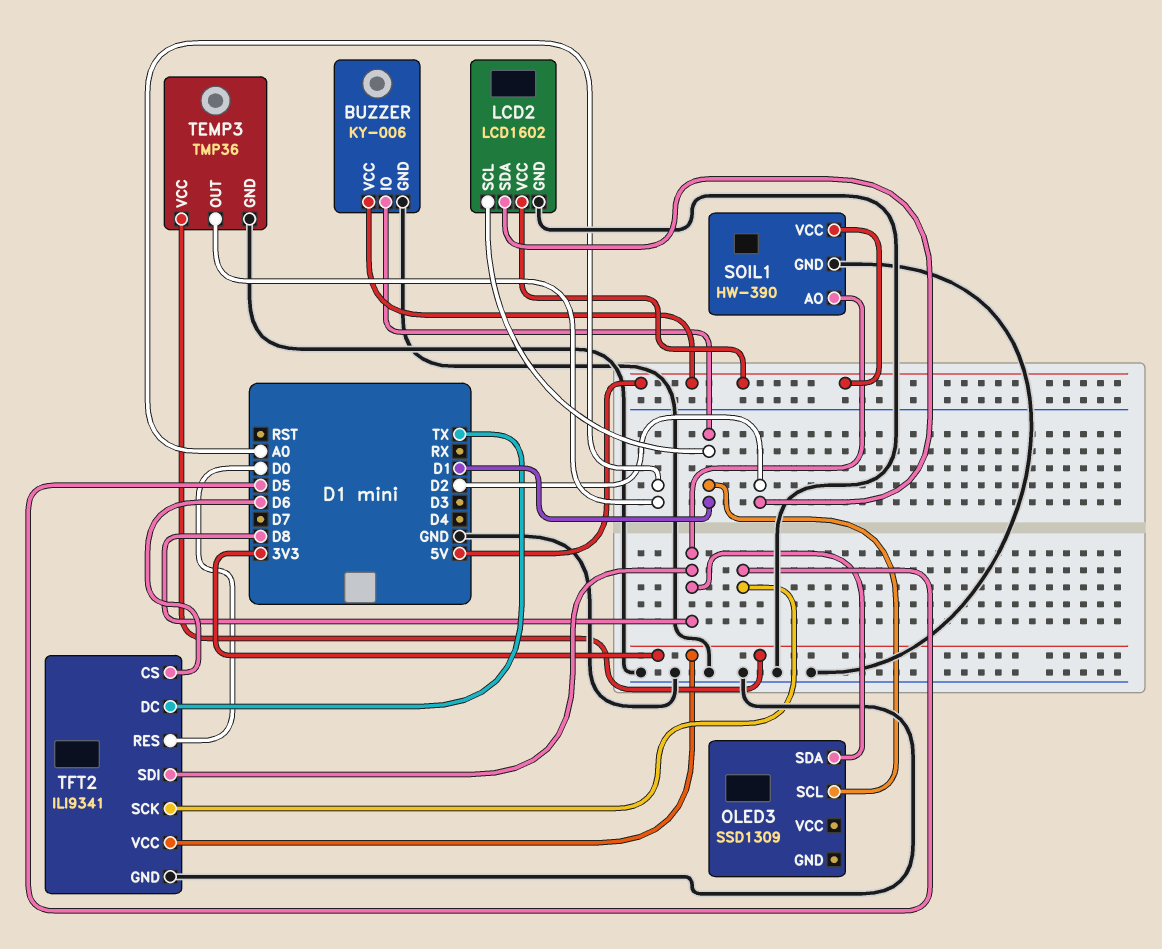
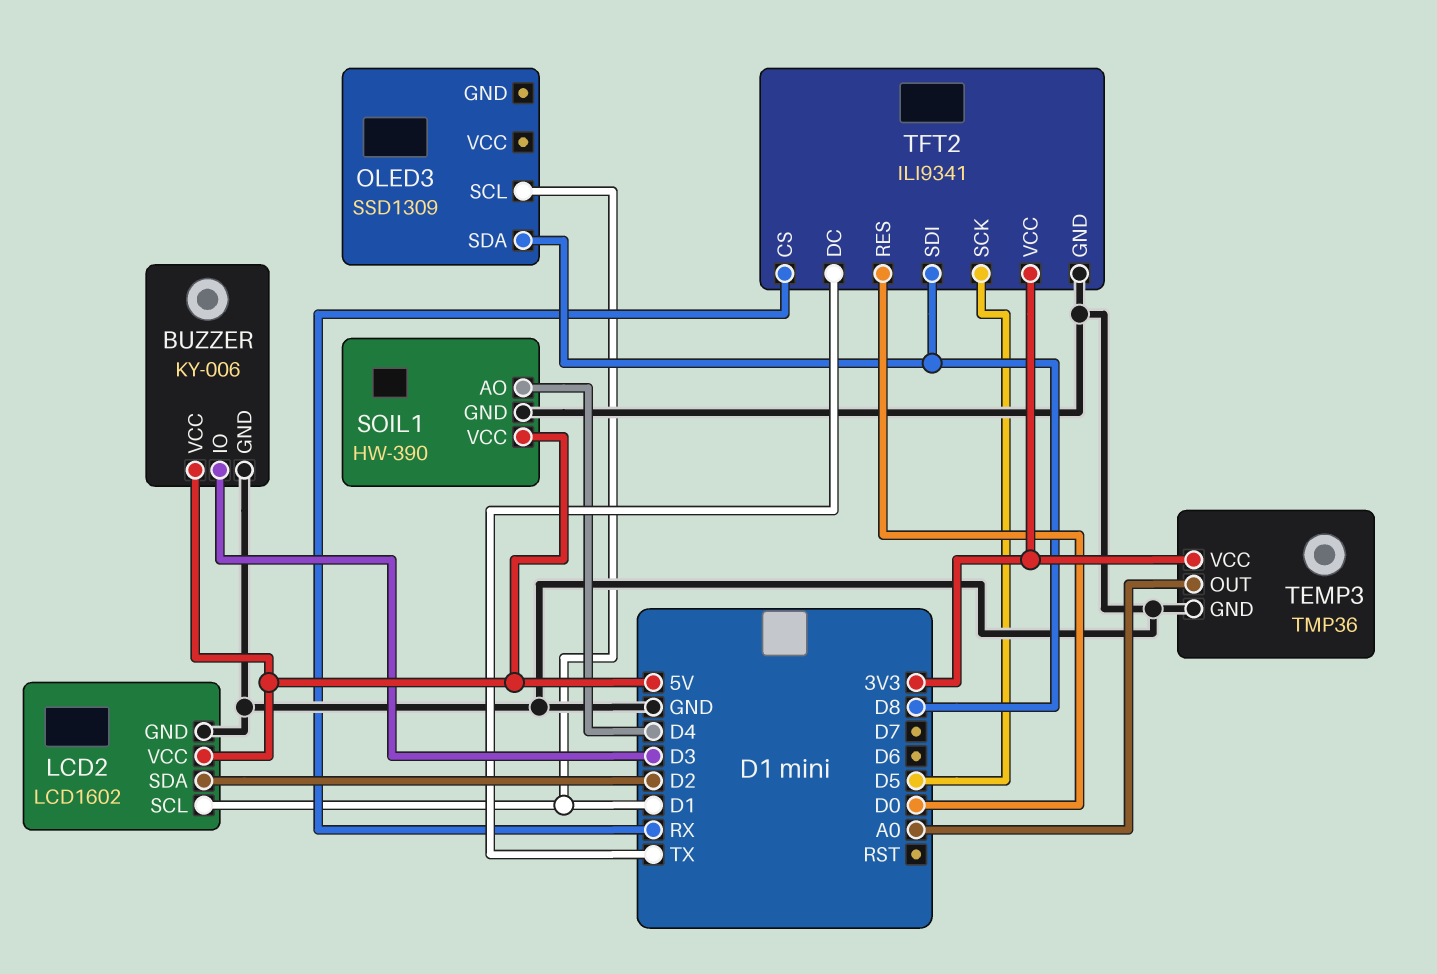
BUZZER pin IO: D1 -> D3
SOIL1 pin AO: D8 -> D4
TFT2 pin CS: D6 -> RX

